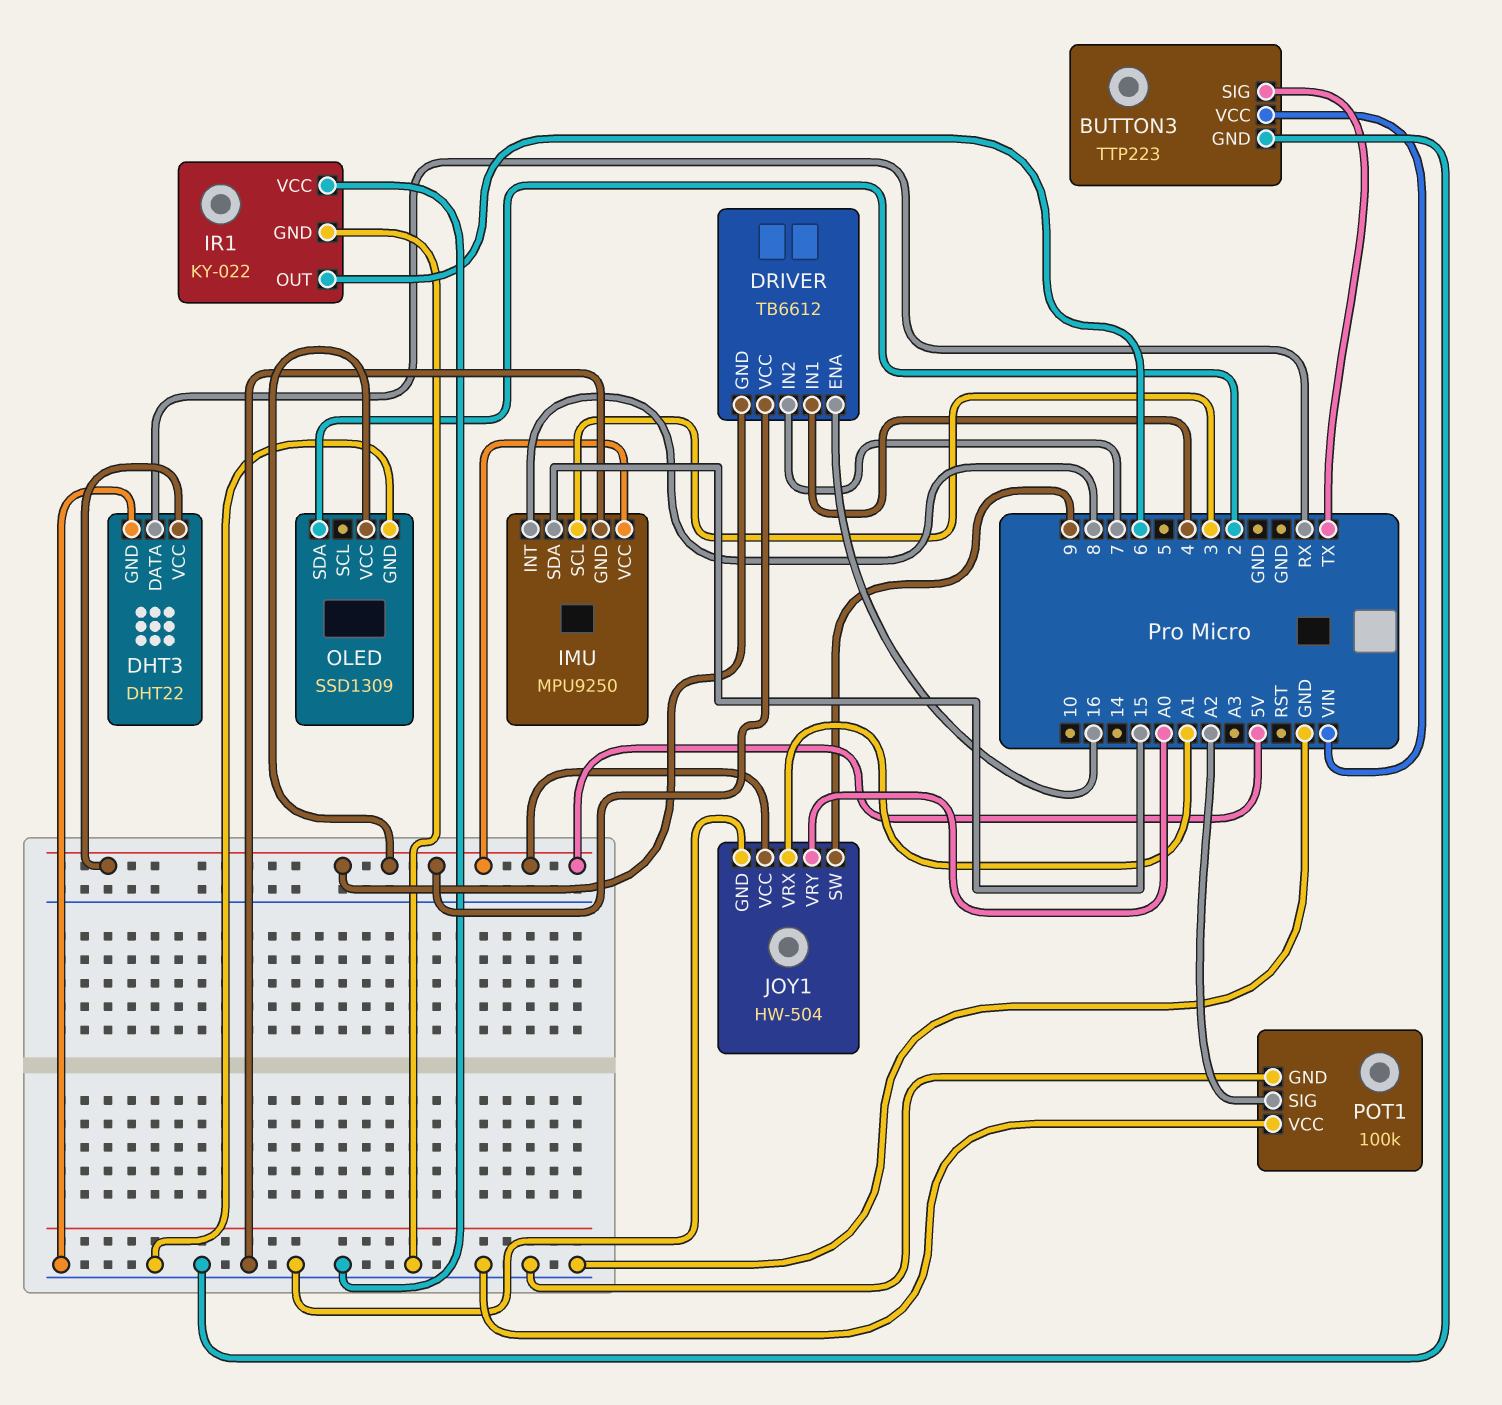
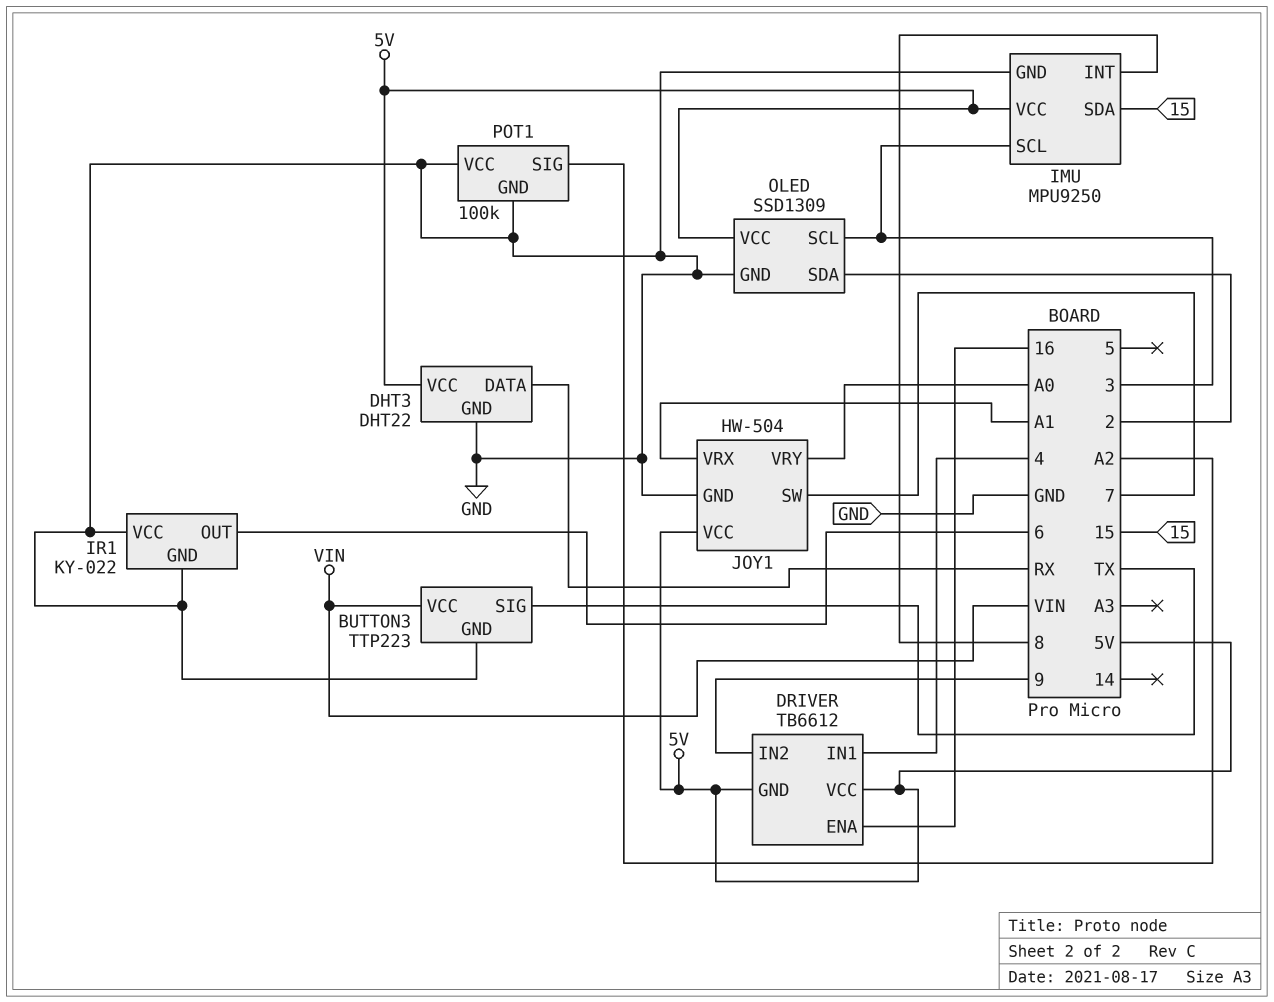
DRIVER pin IN2: 7 -> 9
JOY1 pin SW: 9 -> 7
OLED pin SCL: none -> 3

